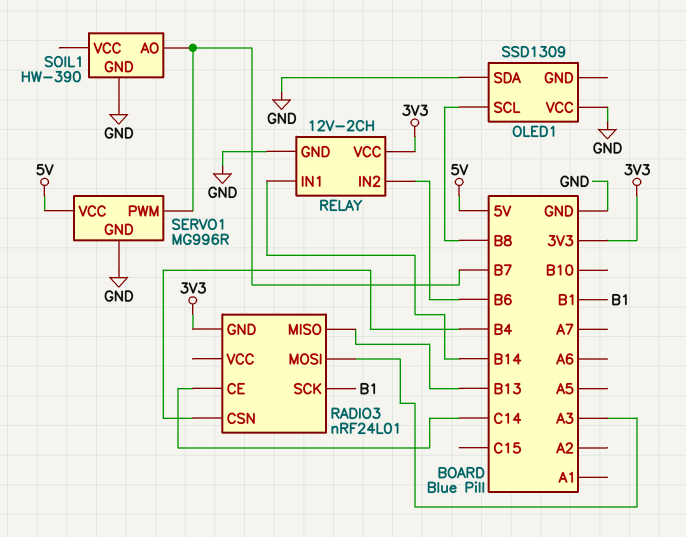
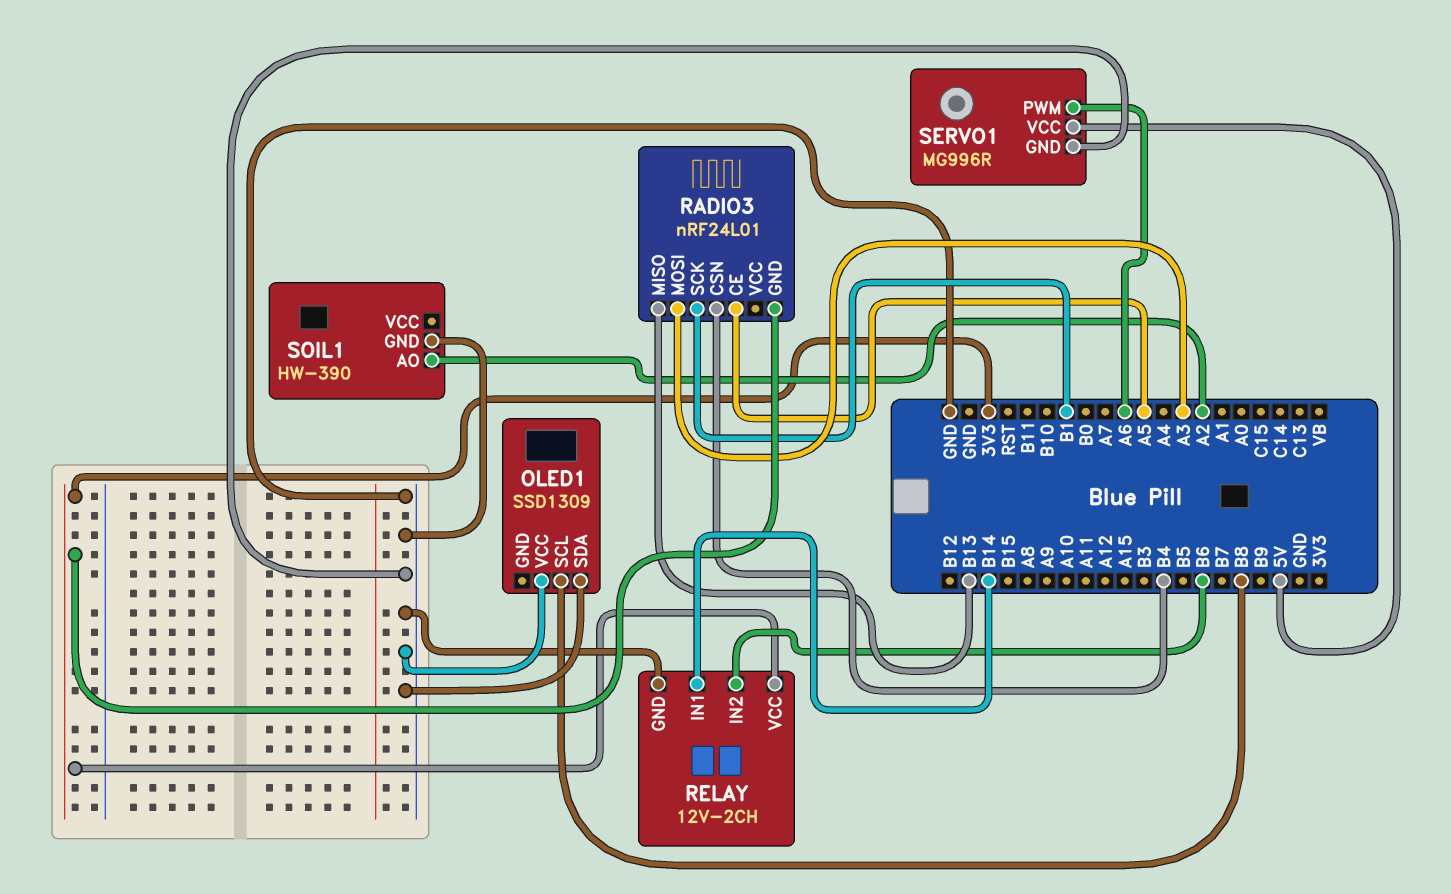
RADIO3 pin CE: C14 -> A5
SERVO1 pin PWM: B7 -> A6
SOIL1 pin AO: B7 -> A2

